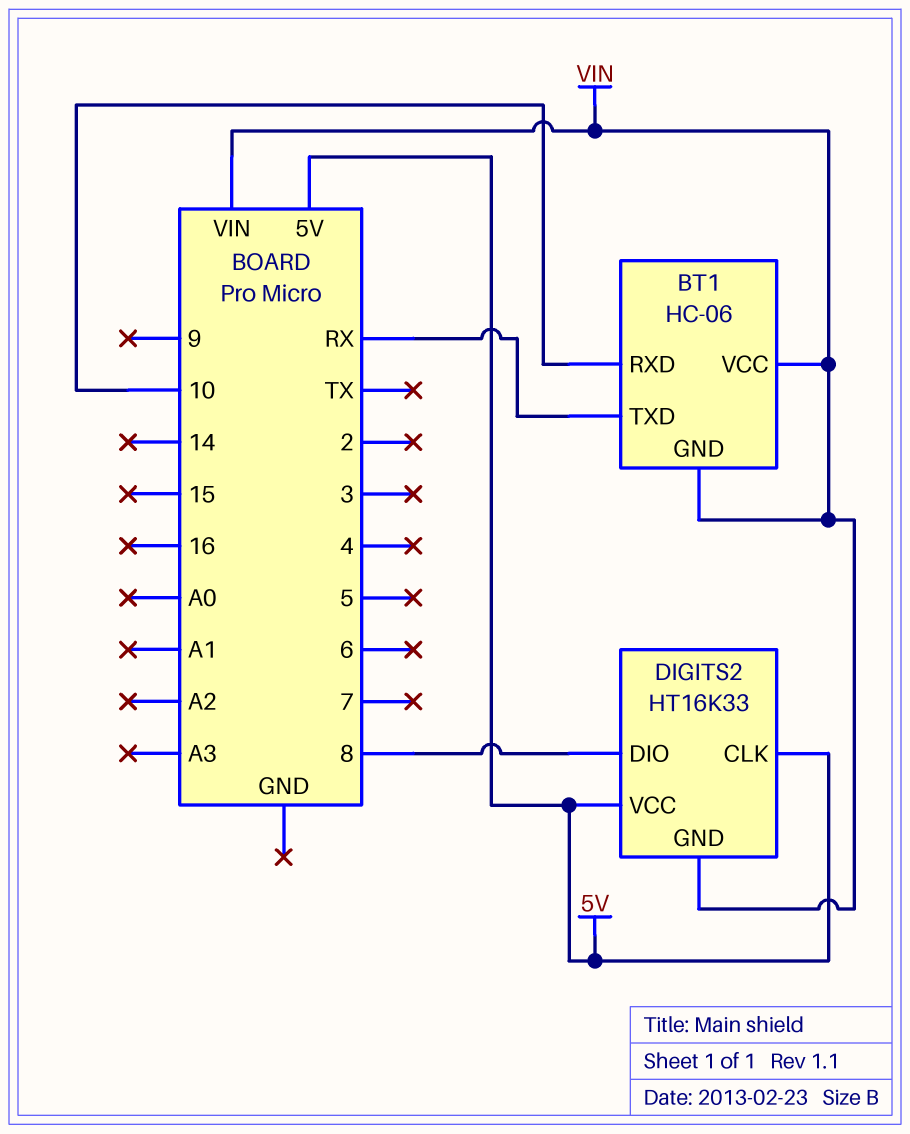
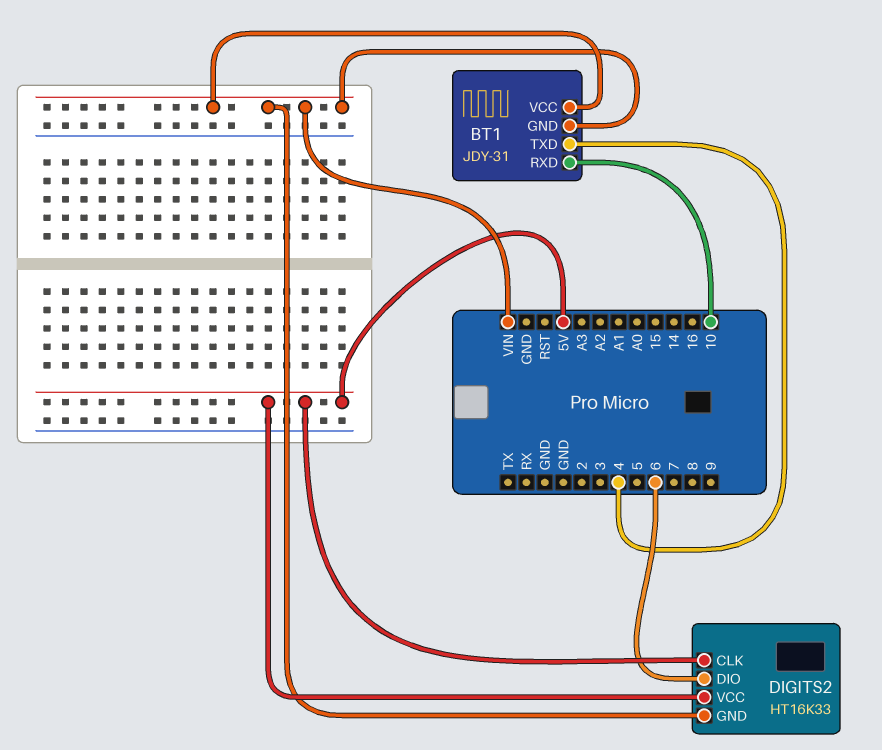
BT1: HC-06 -> JDY-31
BT1 pin TXD: RX -> 4
DIGITS2 pin DIO: 8 -> 6

